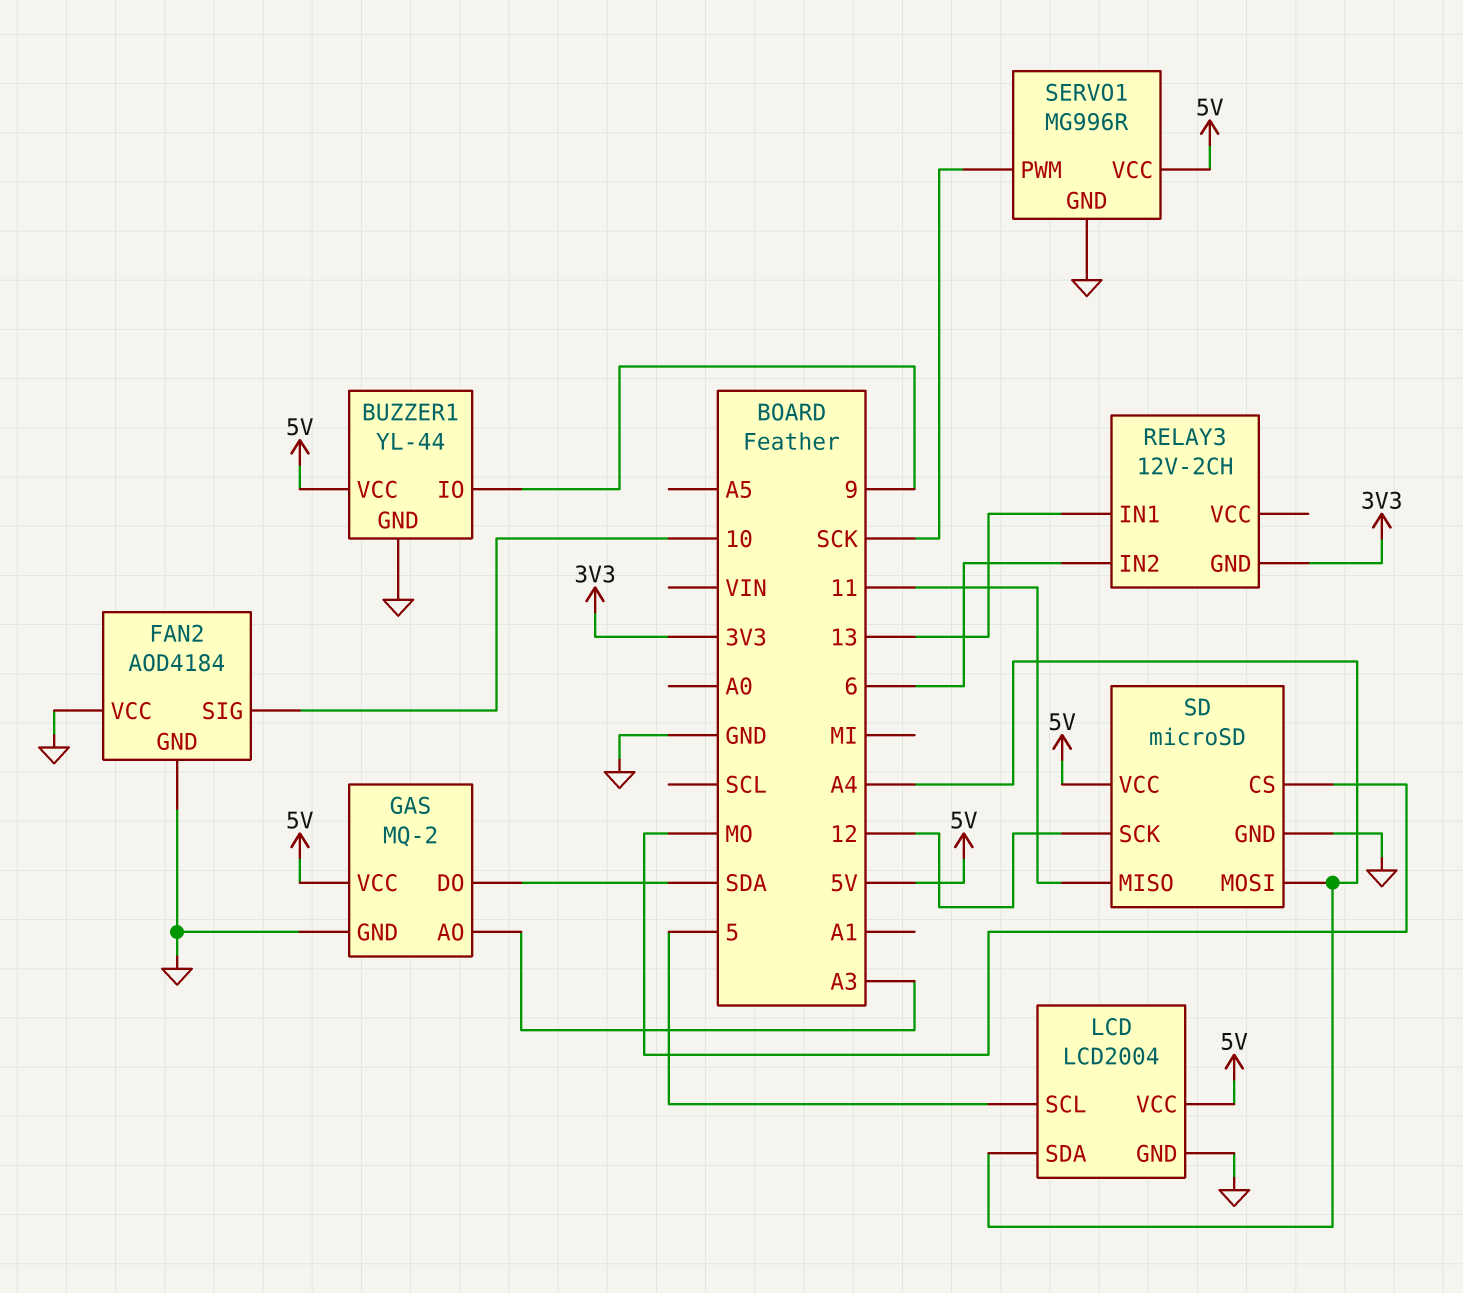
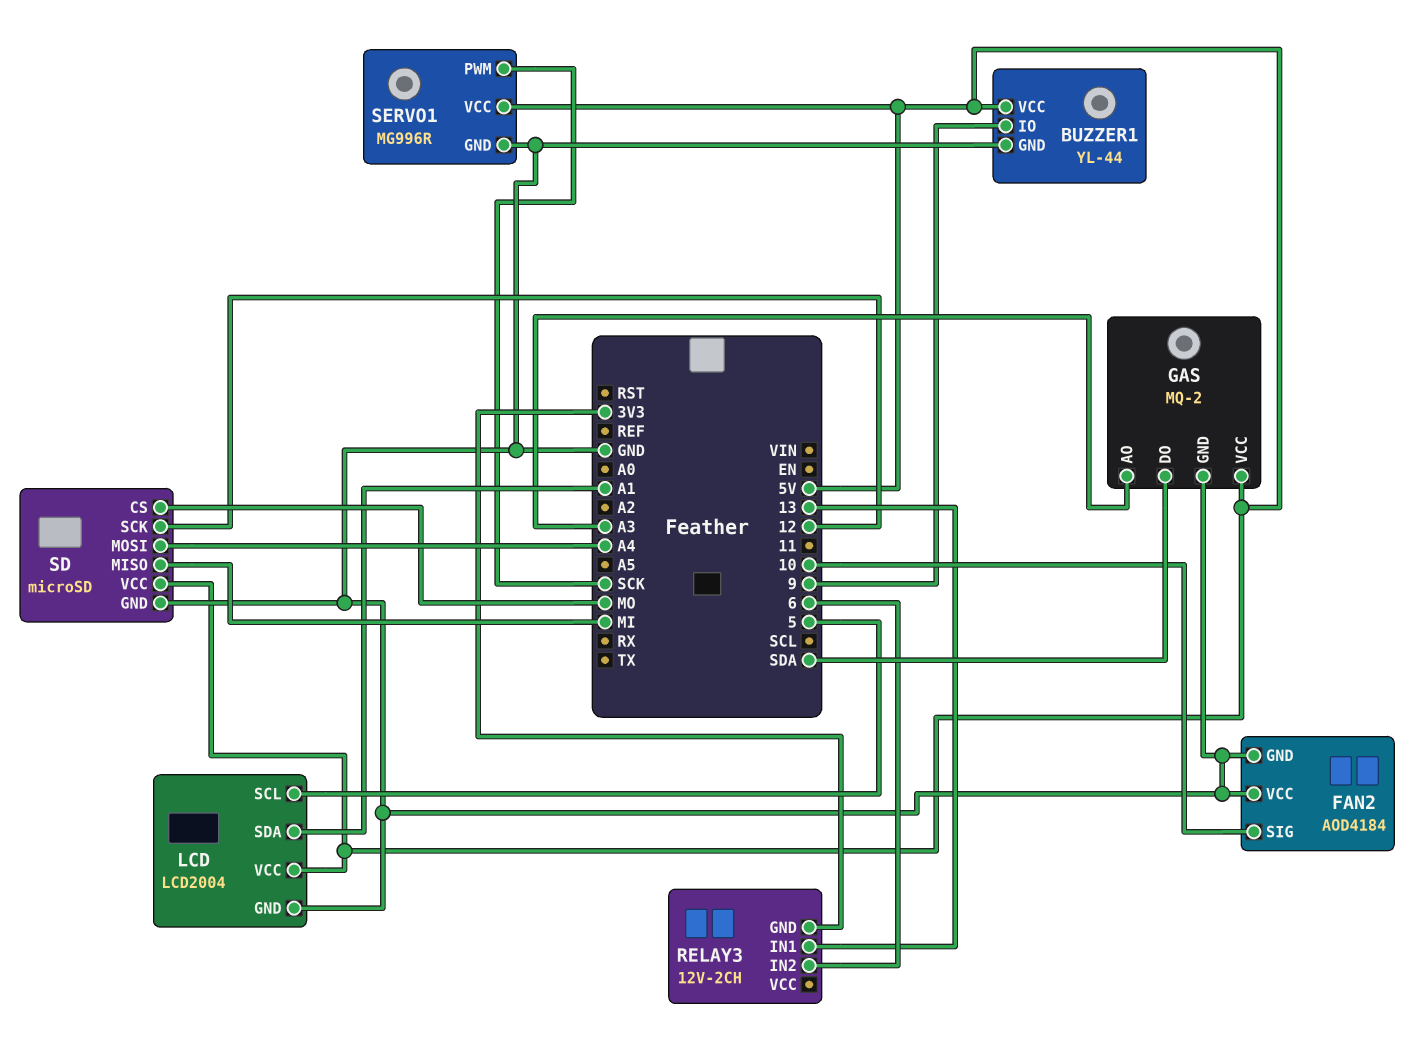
LCD pin SDA: A4 -> A1
SD pin MISO: 11 -> MI

